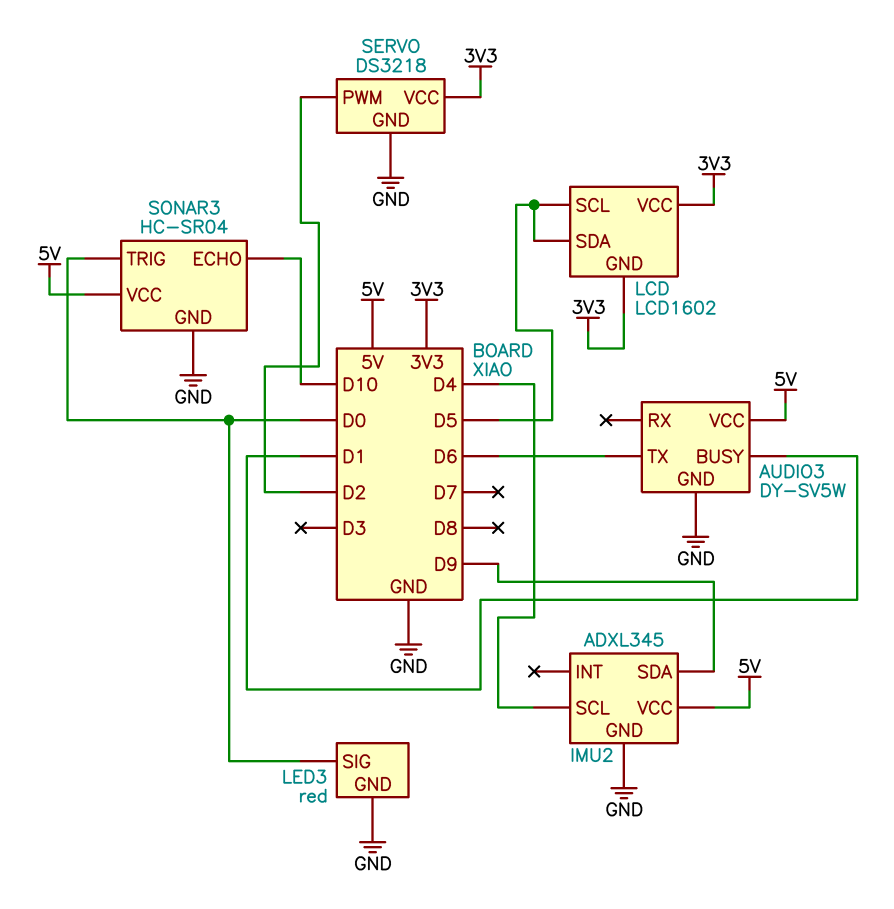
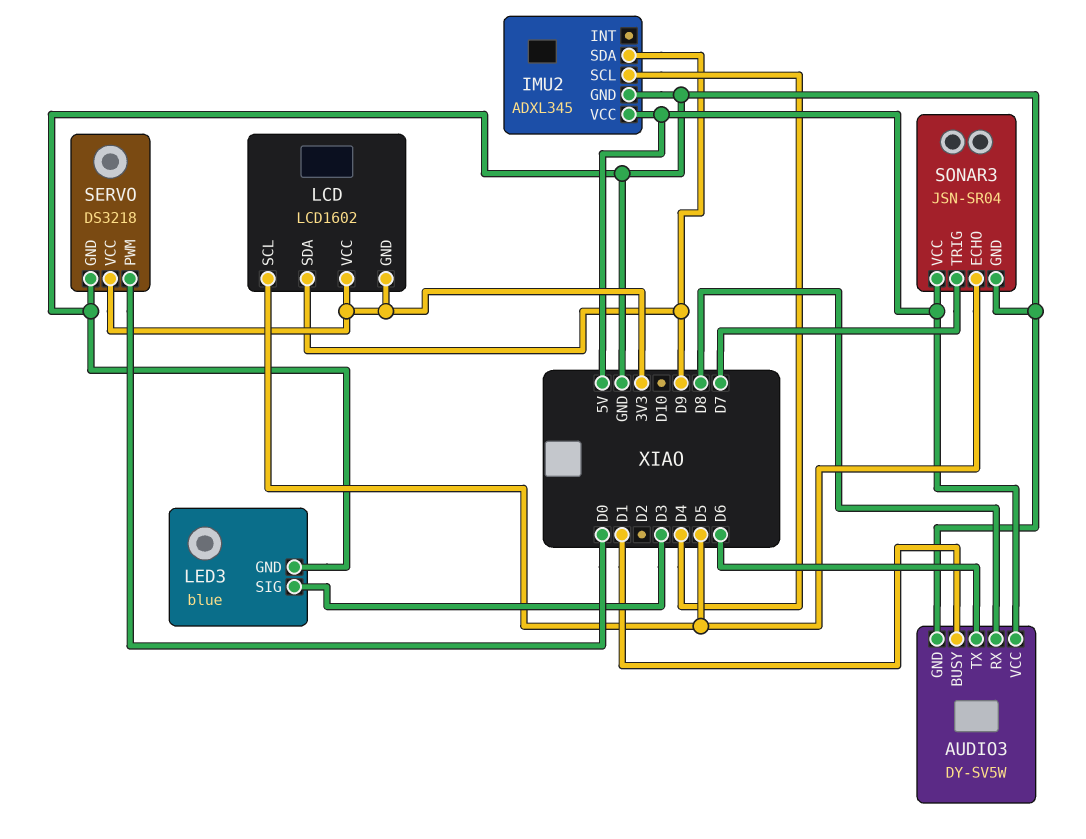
AUDIO3 pin RX: none -> D8
LCD pin SDA: D5 -> D9
LED3: red -> blue
LED3 pin SIG: D0 -> D3
SERVO pin PWM: D2 -> D0
SONAR3: HC-SR04 -> JSN-SR04
SONAR3 pin ECHO: D10 -> D5
SONAR3 pin TRIG: D0 -> D7

